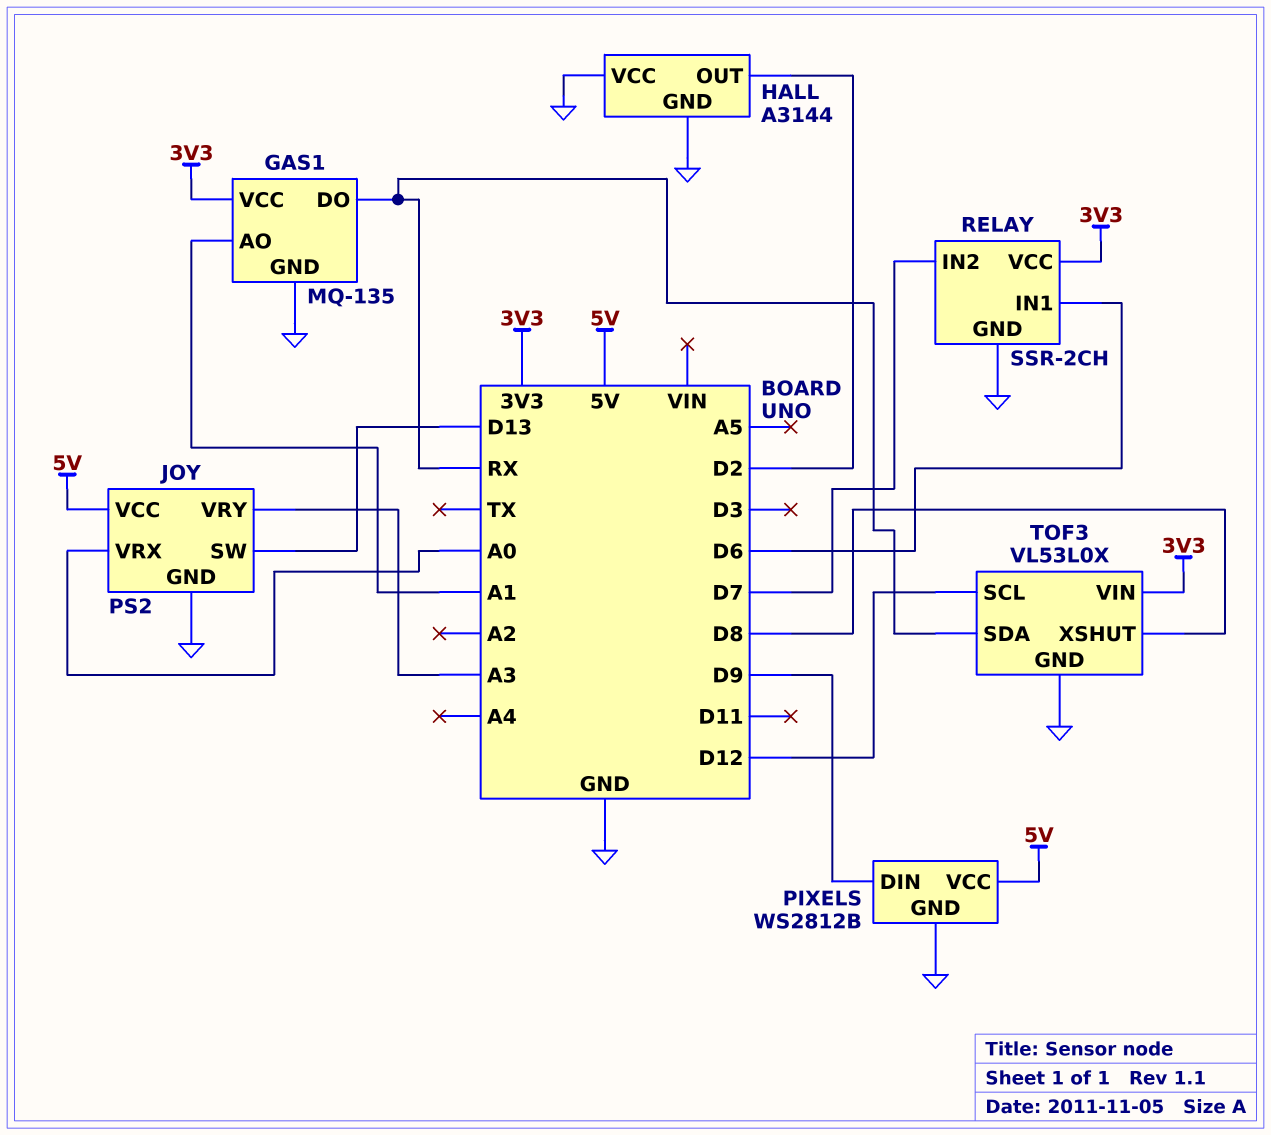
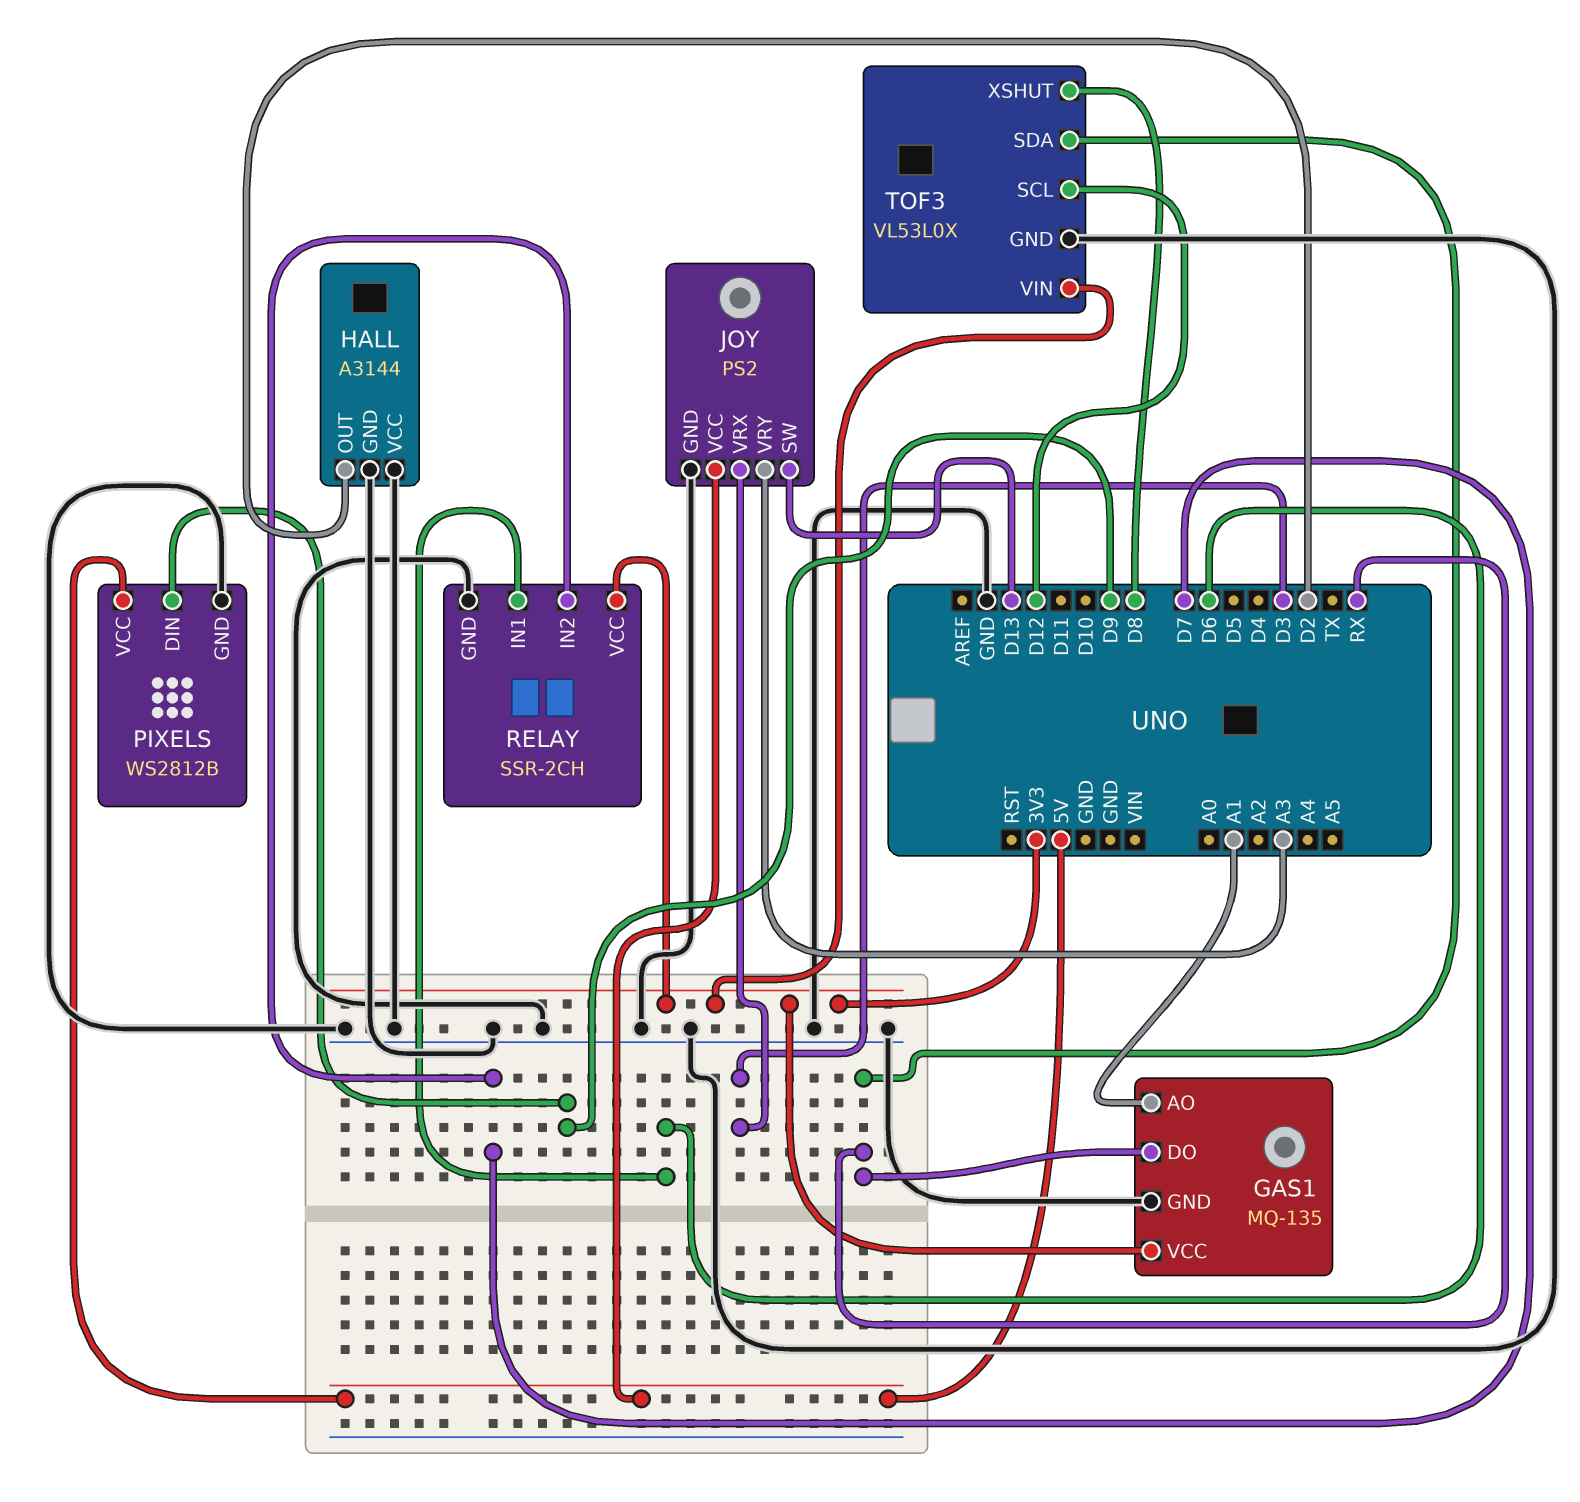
JOY pin VRX: A0 -> D3

